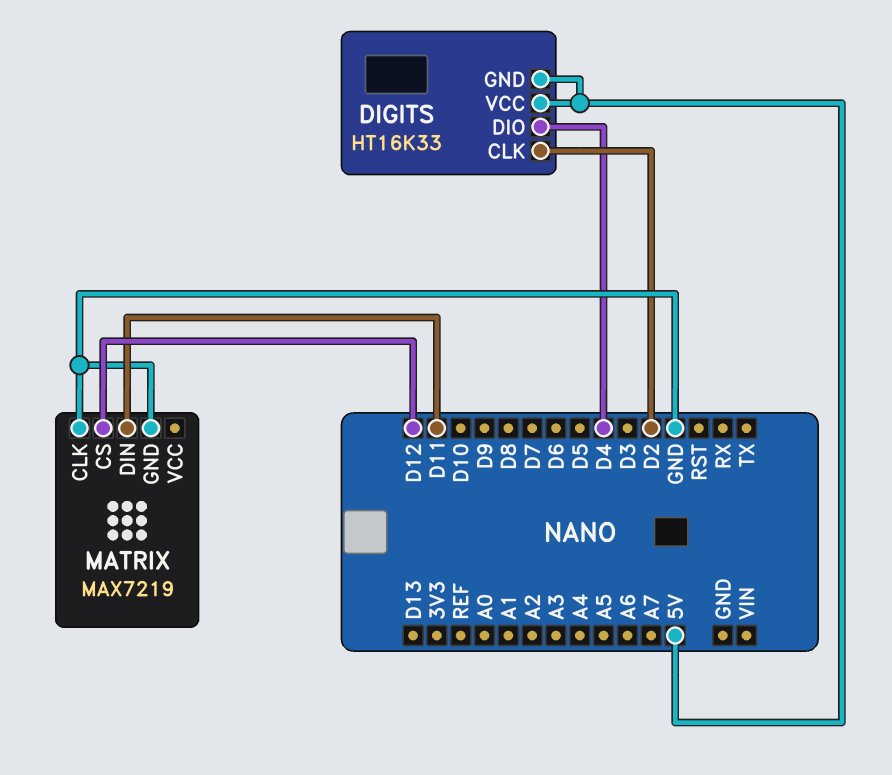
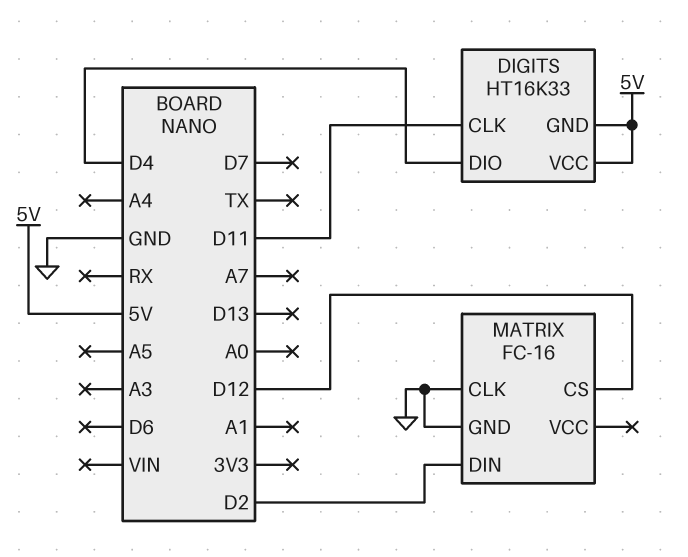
DIGITS pin CLK: D2 -> D11
MATRIX: MAX7219 -> FC-16
MATRIX pin DIN: D11 -> D2

